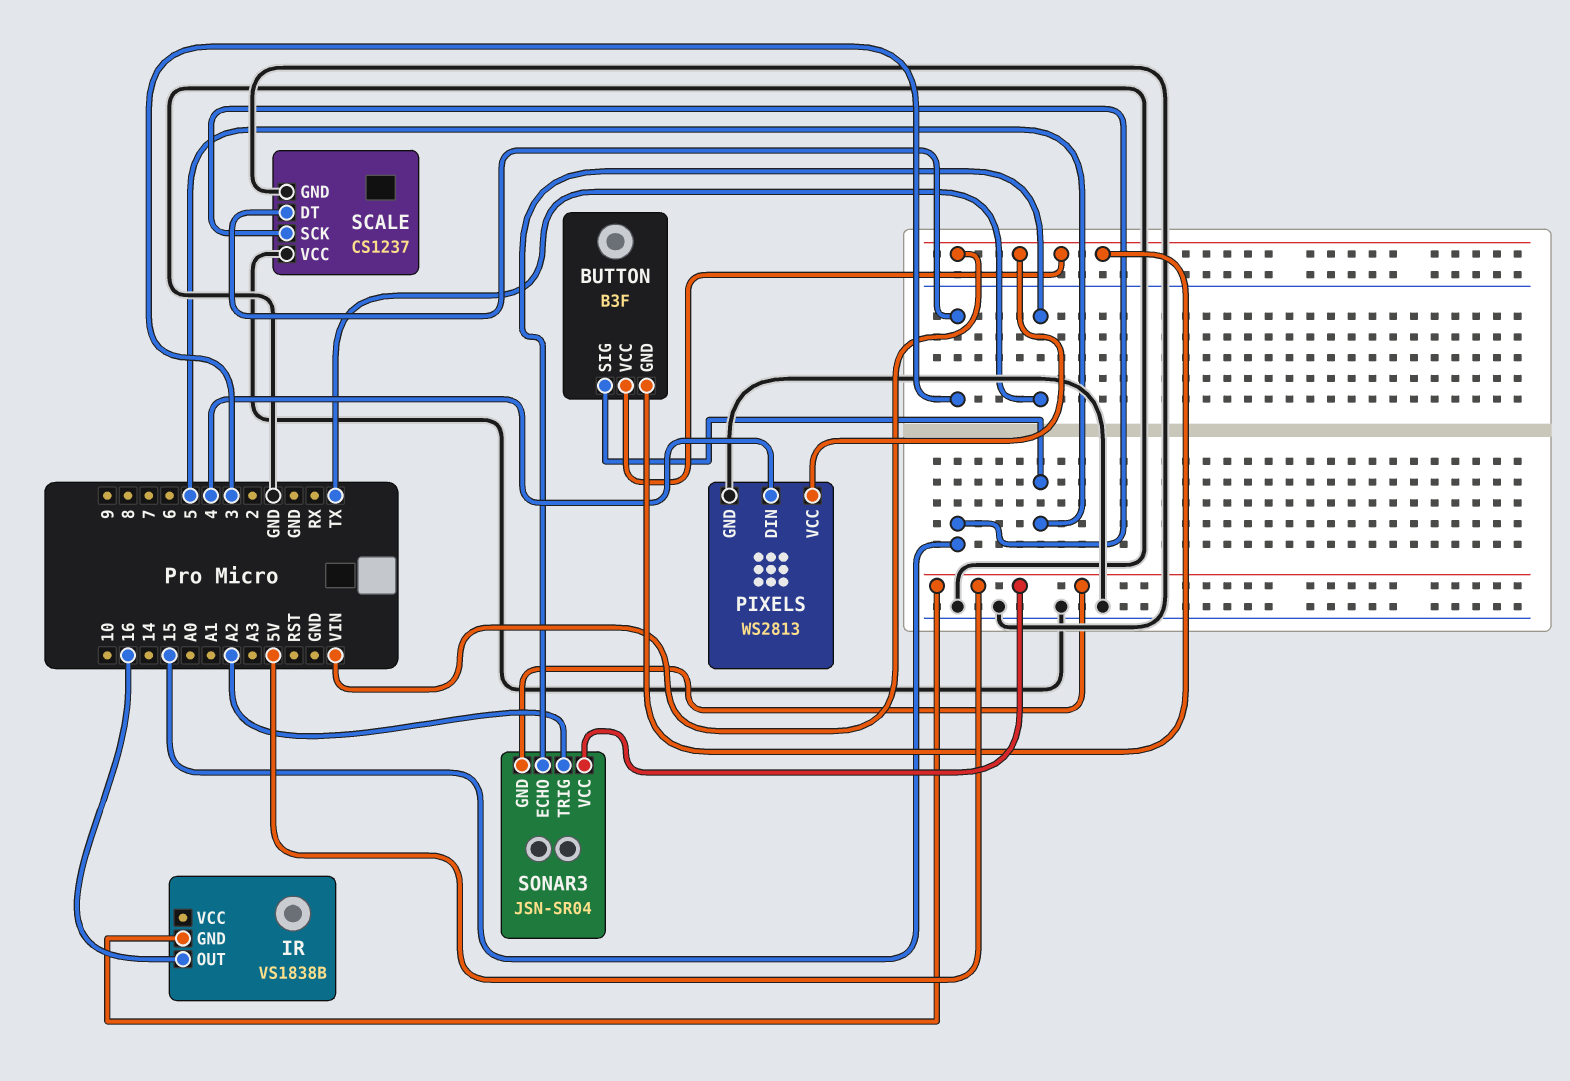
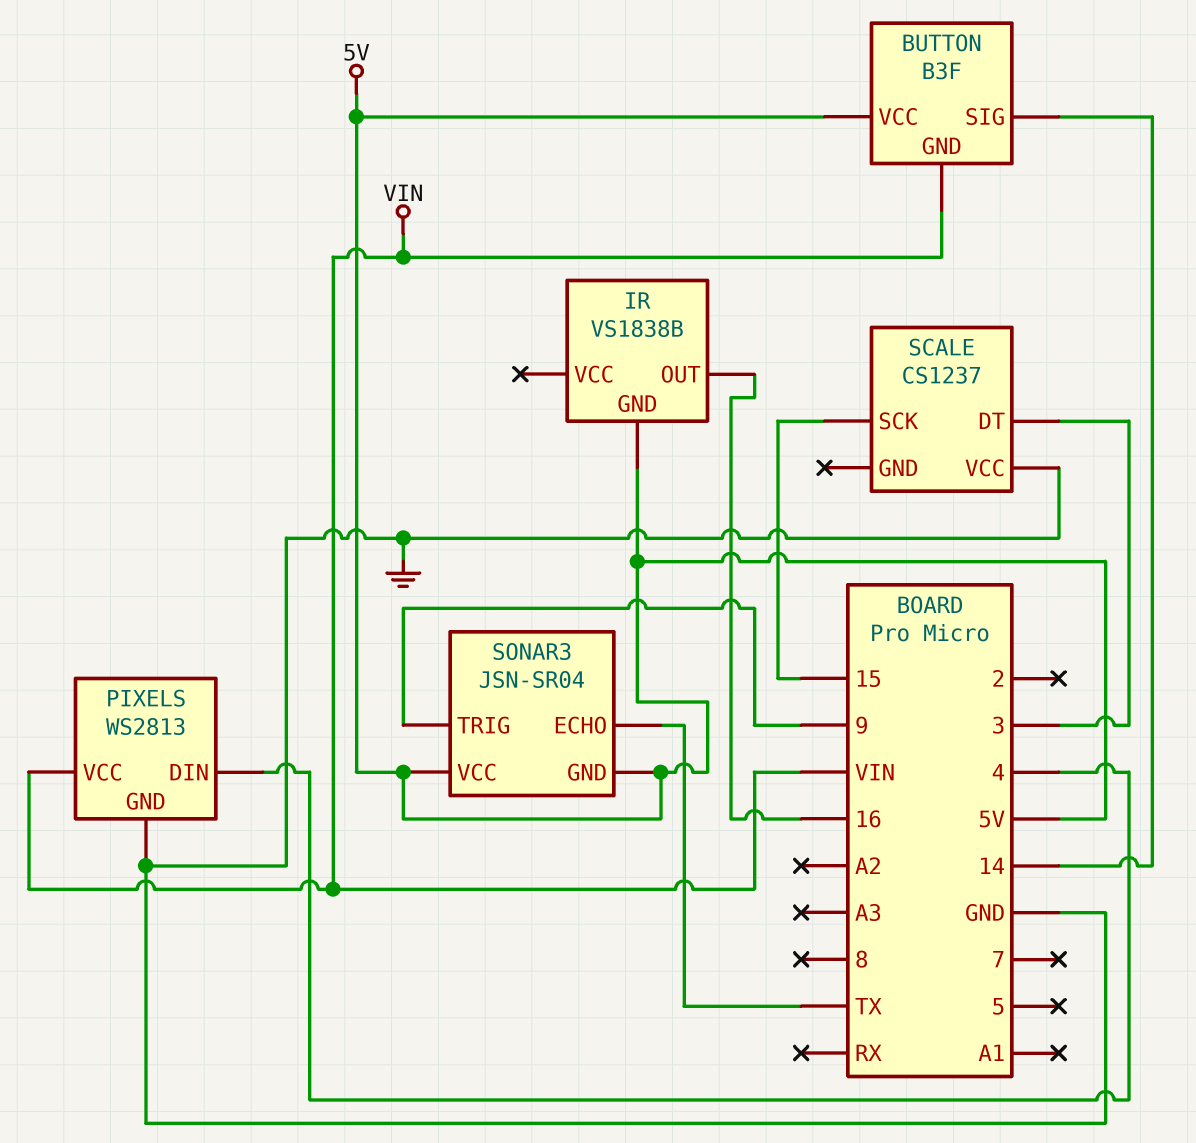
BUTTON pin SIG: 5 -> 14
BUTTON pin VCC: VIN -> 5V
SCALE pin GND: GND -> none
SONAR3 pin TRIG: A2 -> 9

